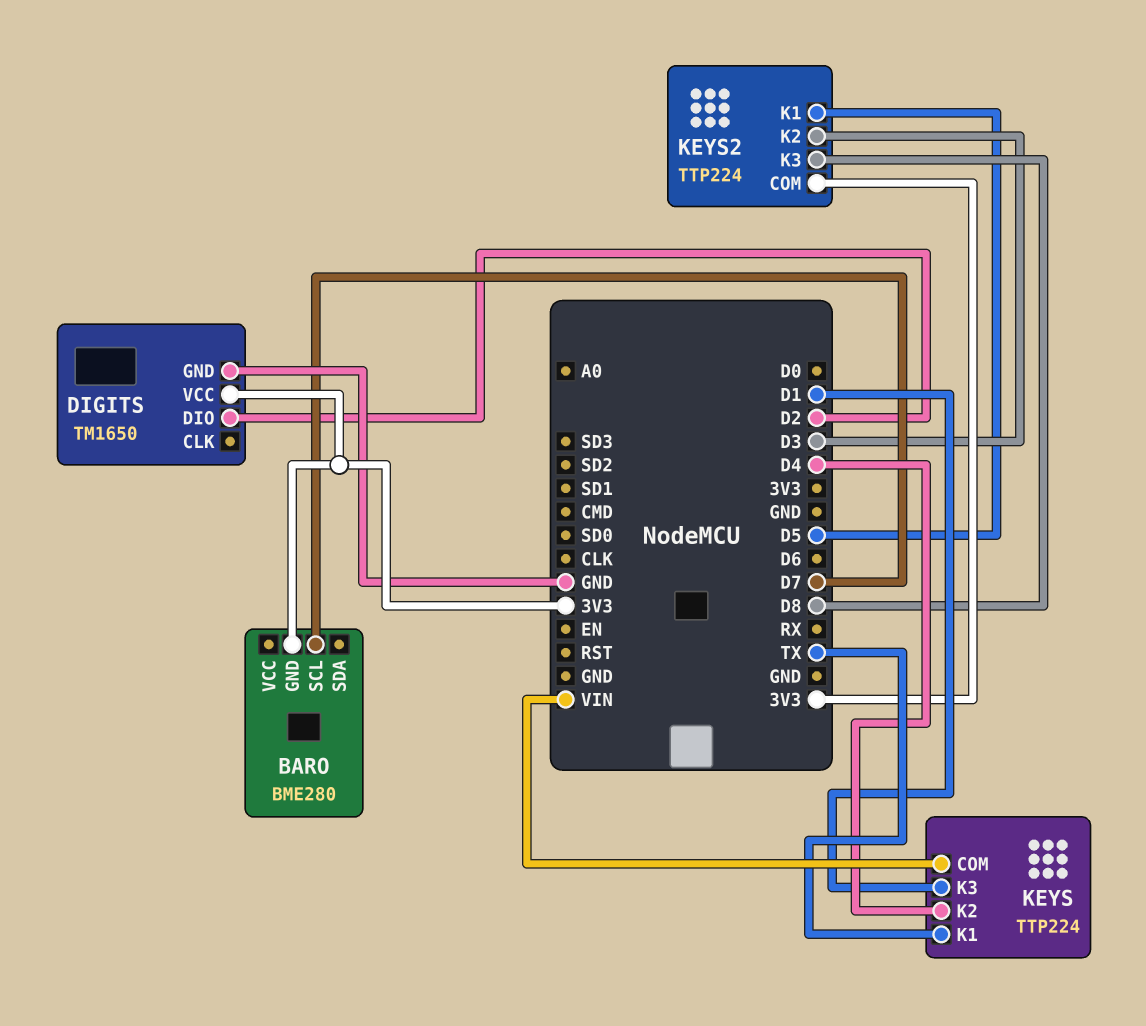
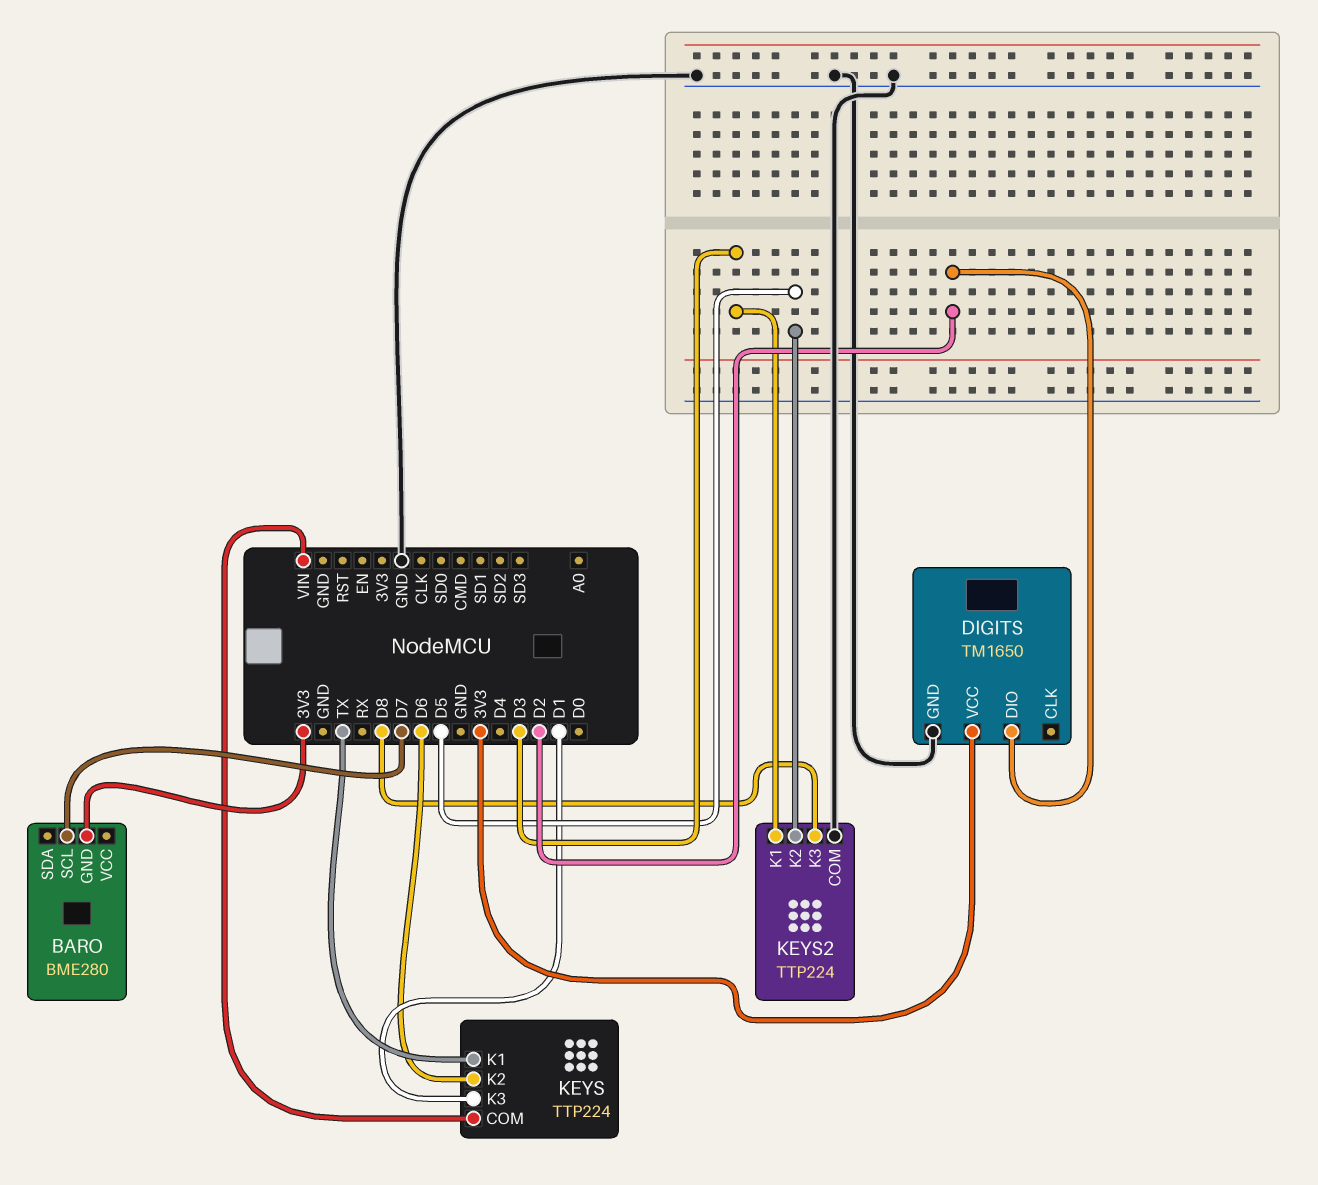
KEYS pin K2: D4 -> D6
KEYS2 pin COM: 3V3 -> GND
KEYS2 pin K1: D5 -> D3
KEYS2 pin K2: D3 -> D5

